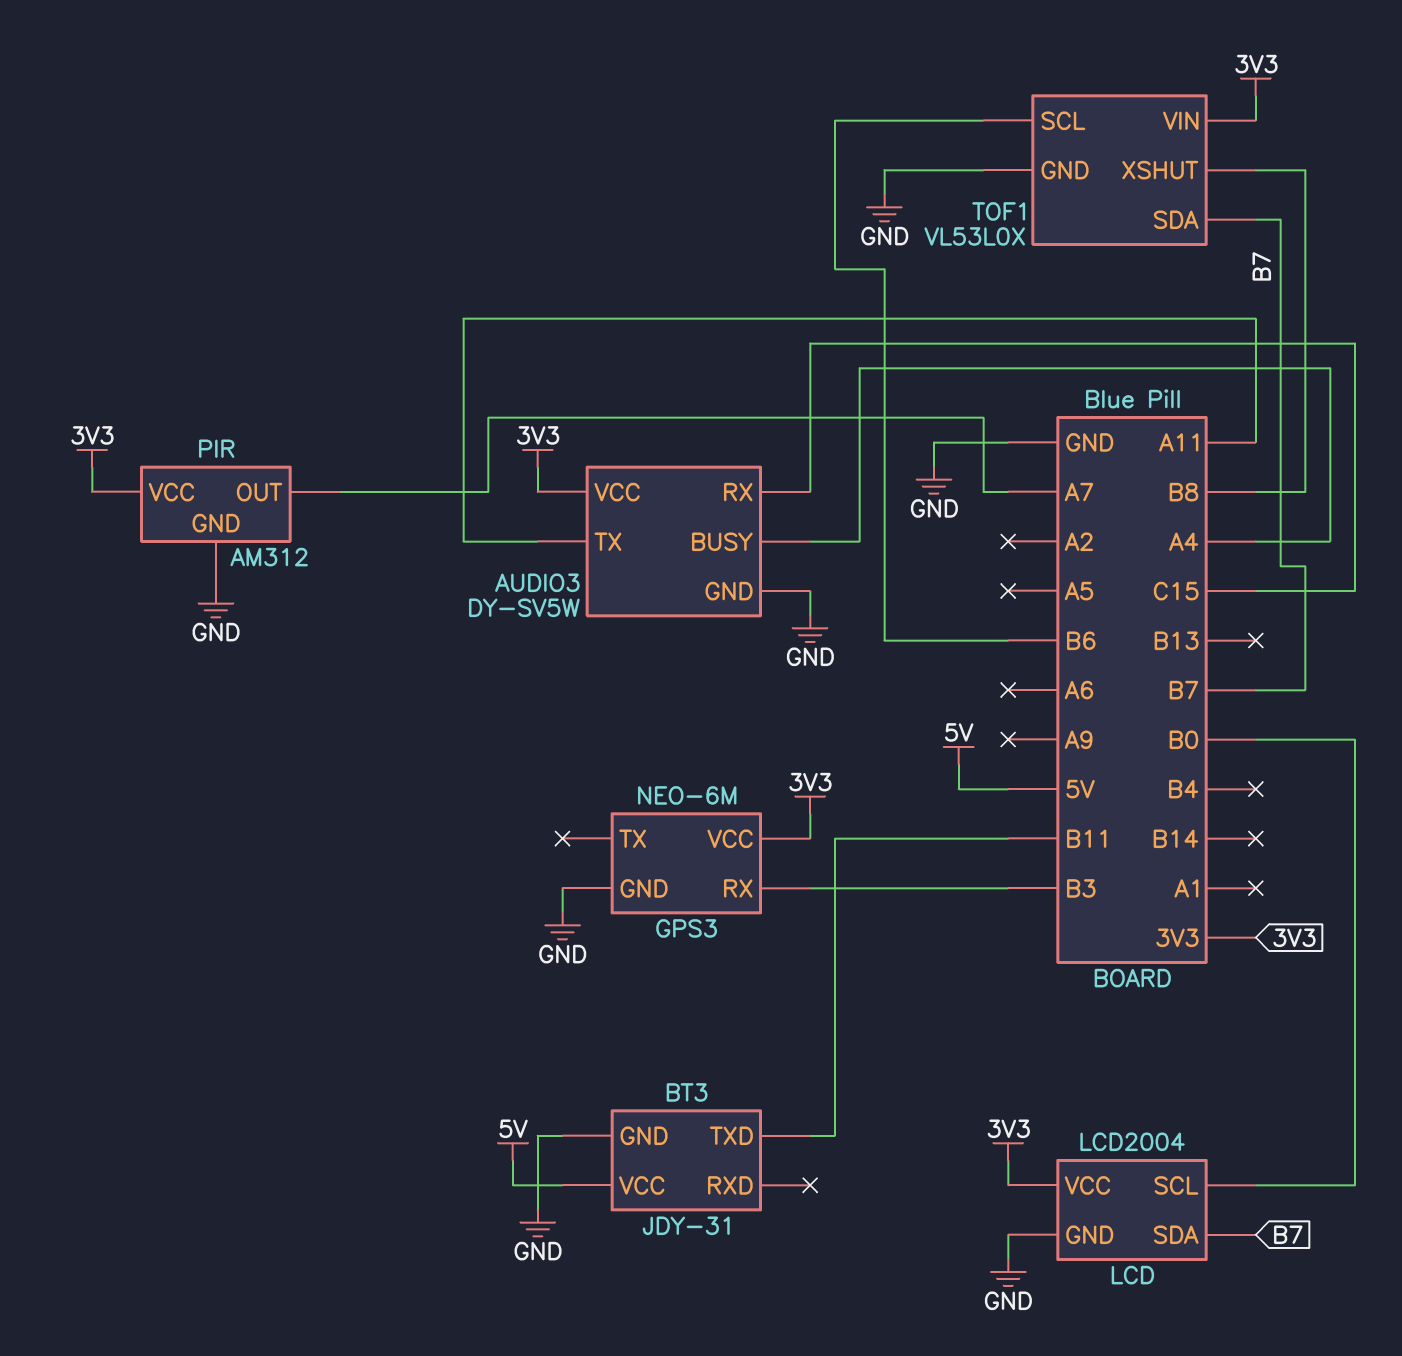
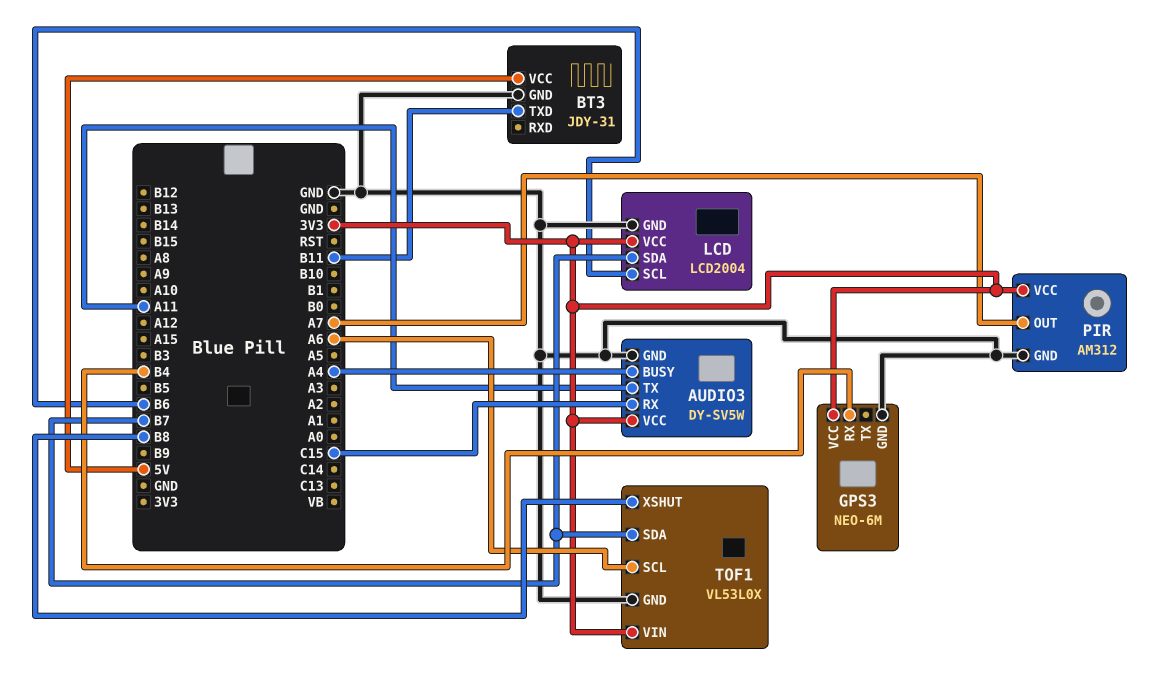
GPS3 pin RX: B3 -> B4
LCD pin SCL: B0 -> B6
TOF1 pin SCL: B6 -> A6

